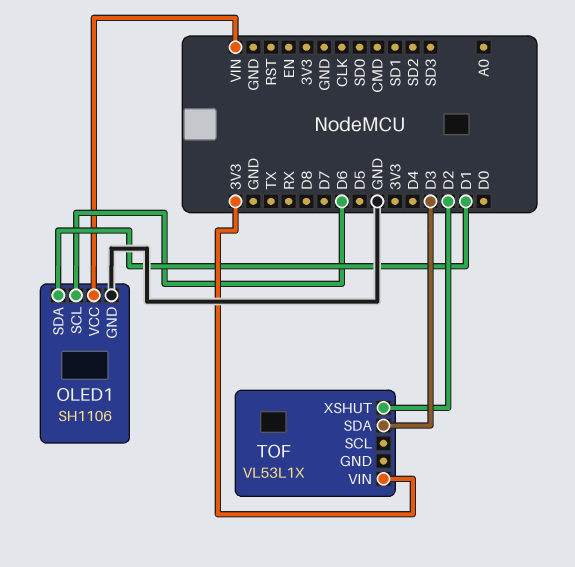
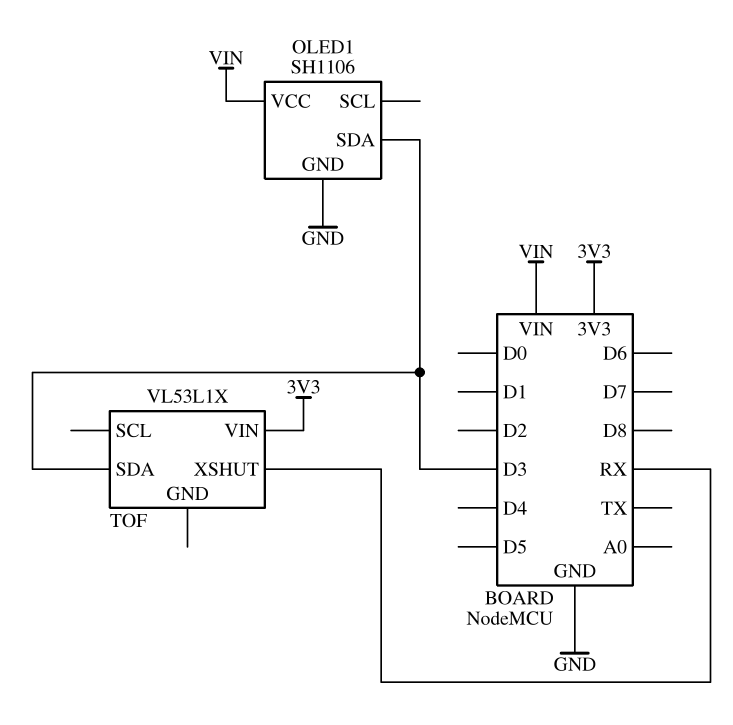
OLED1 pin SCL: D6 -> none
OLED1 pin SDA: D1 -> D3
TOF pin XSHUT: D2 -> RX

